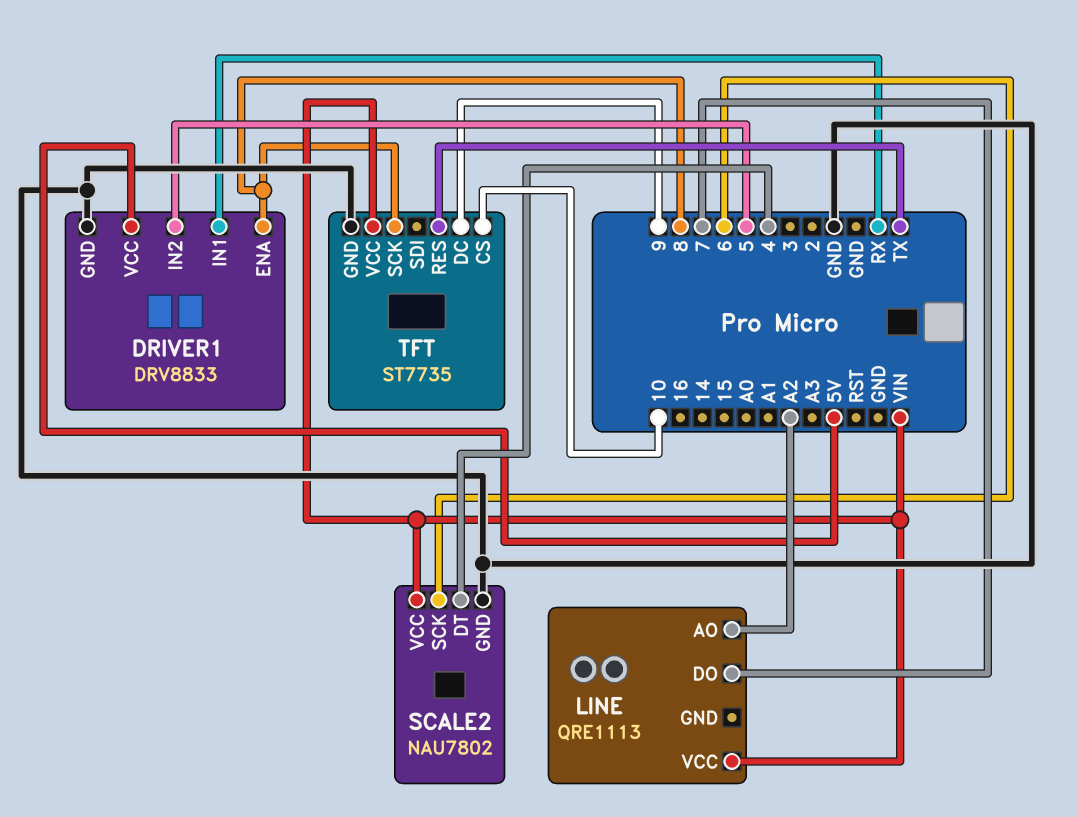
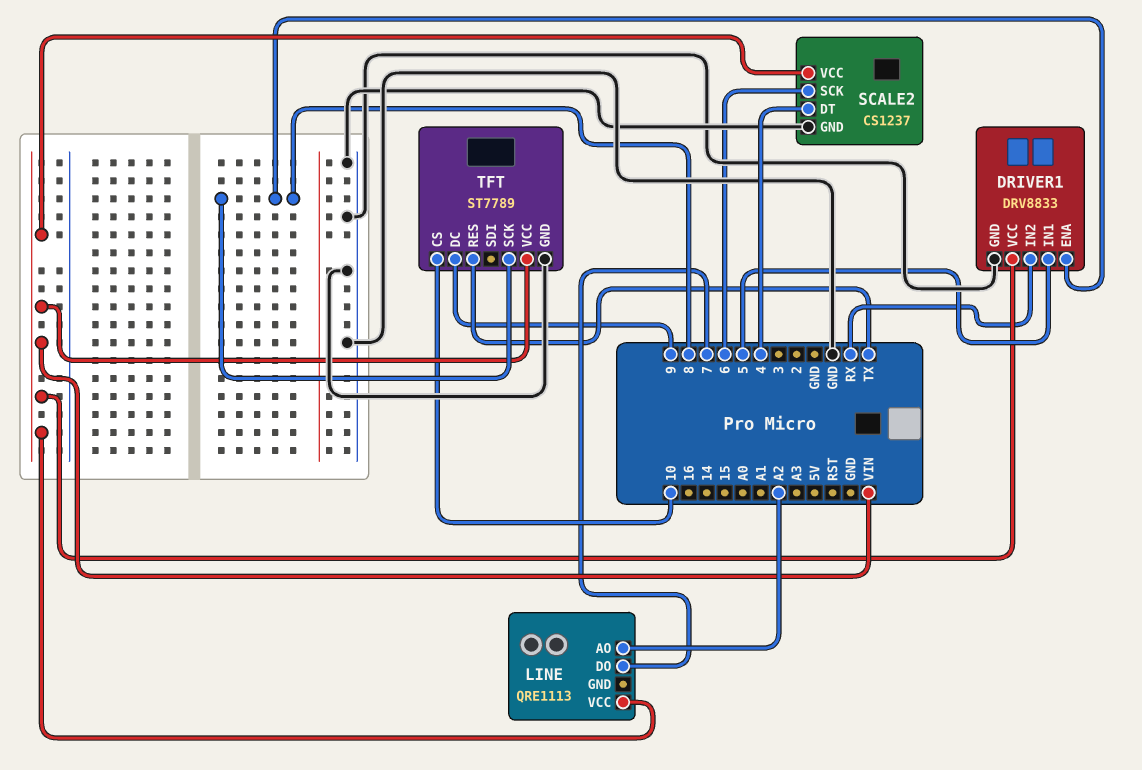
DRIVER1 pin IN1: RX -> 5
DRIVER1 pin IN2: 5 -> RX
DRIVER1 pin VCC: 5V -> VIN
SCALE2: NAU7802 -> CS1237
TFT: ST7735 -> ST7789

